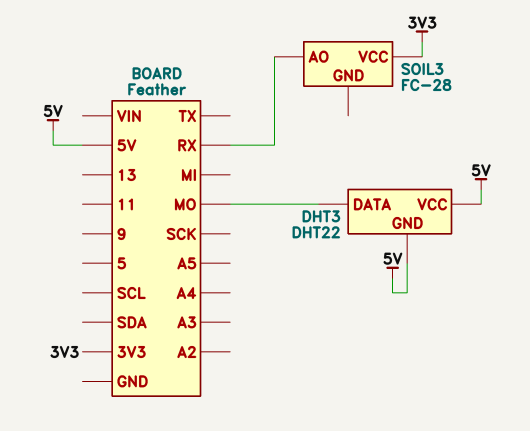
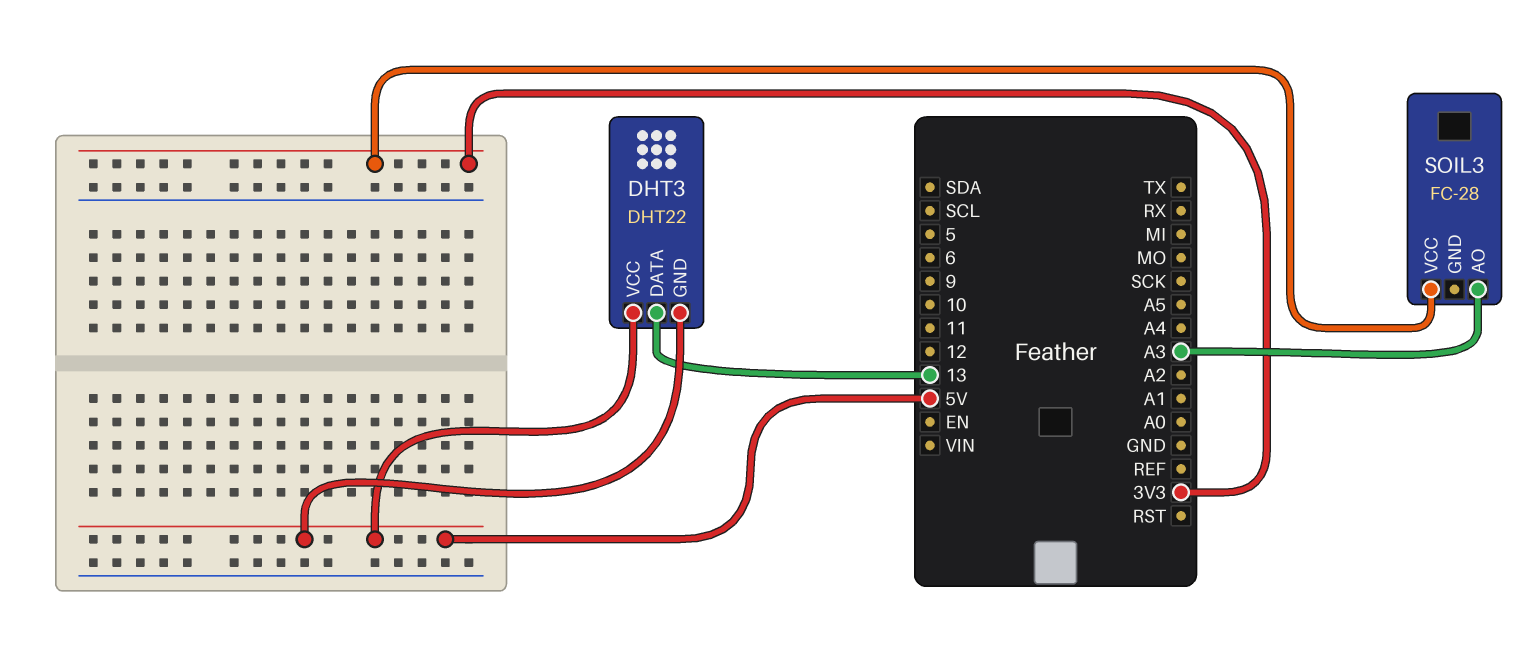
DHT3 pin DATA: MO -> 13
SOIL3 pin AO: RX -> A3

